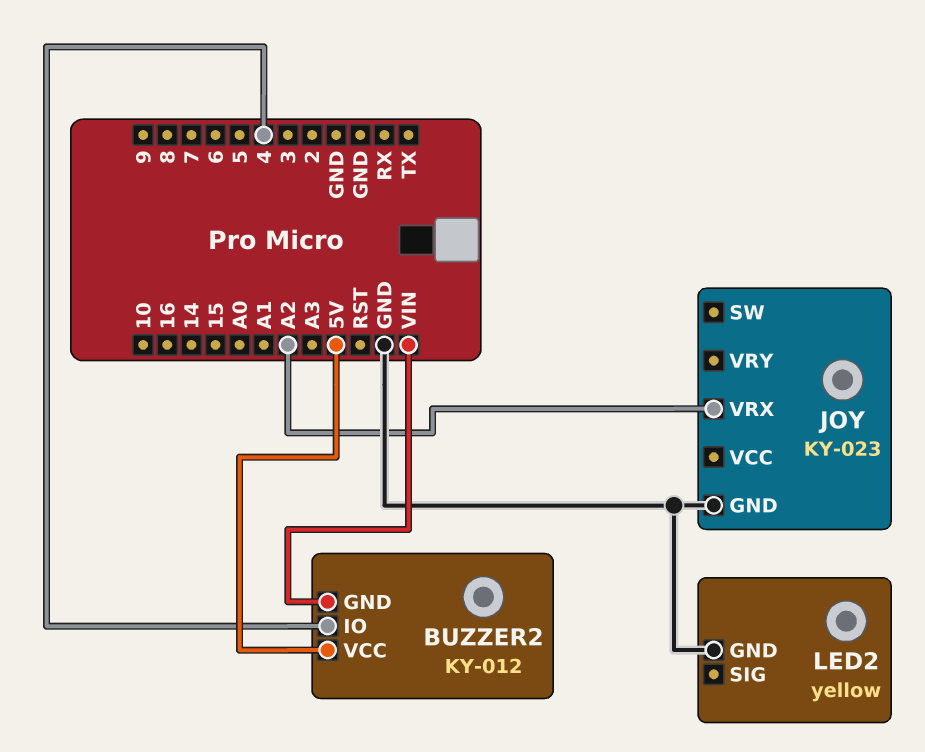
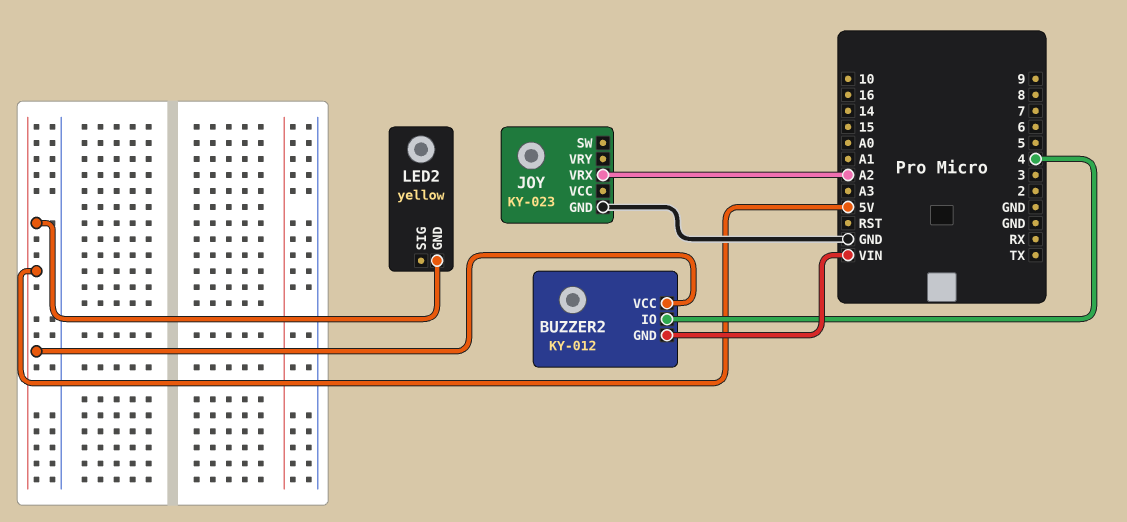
LED2 pin GND: GND -> 5V

